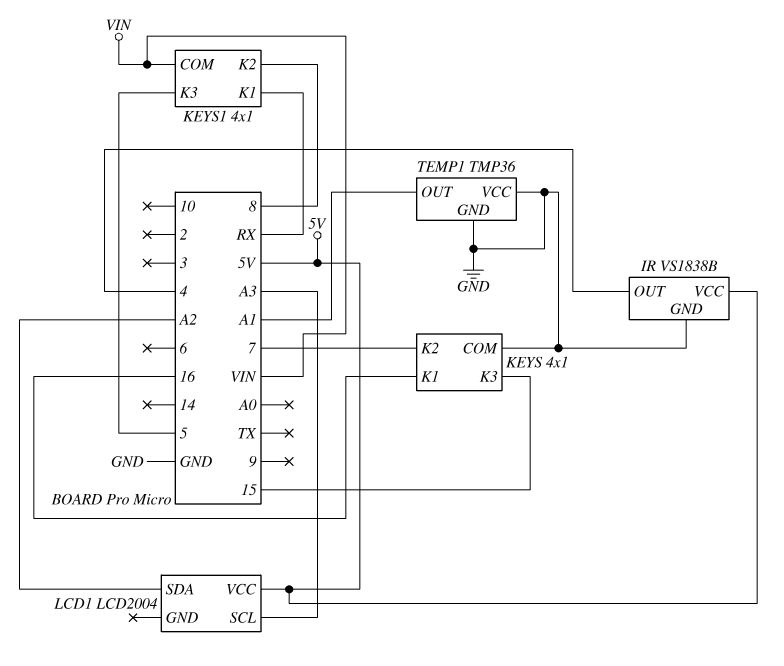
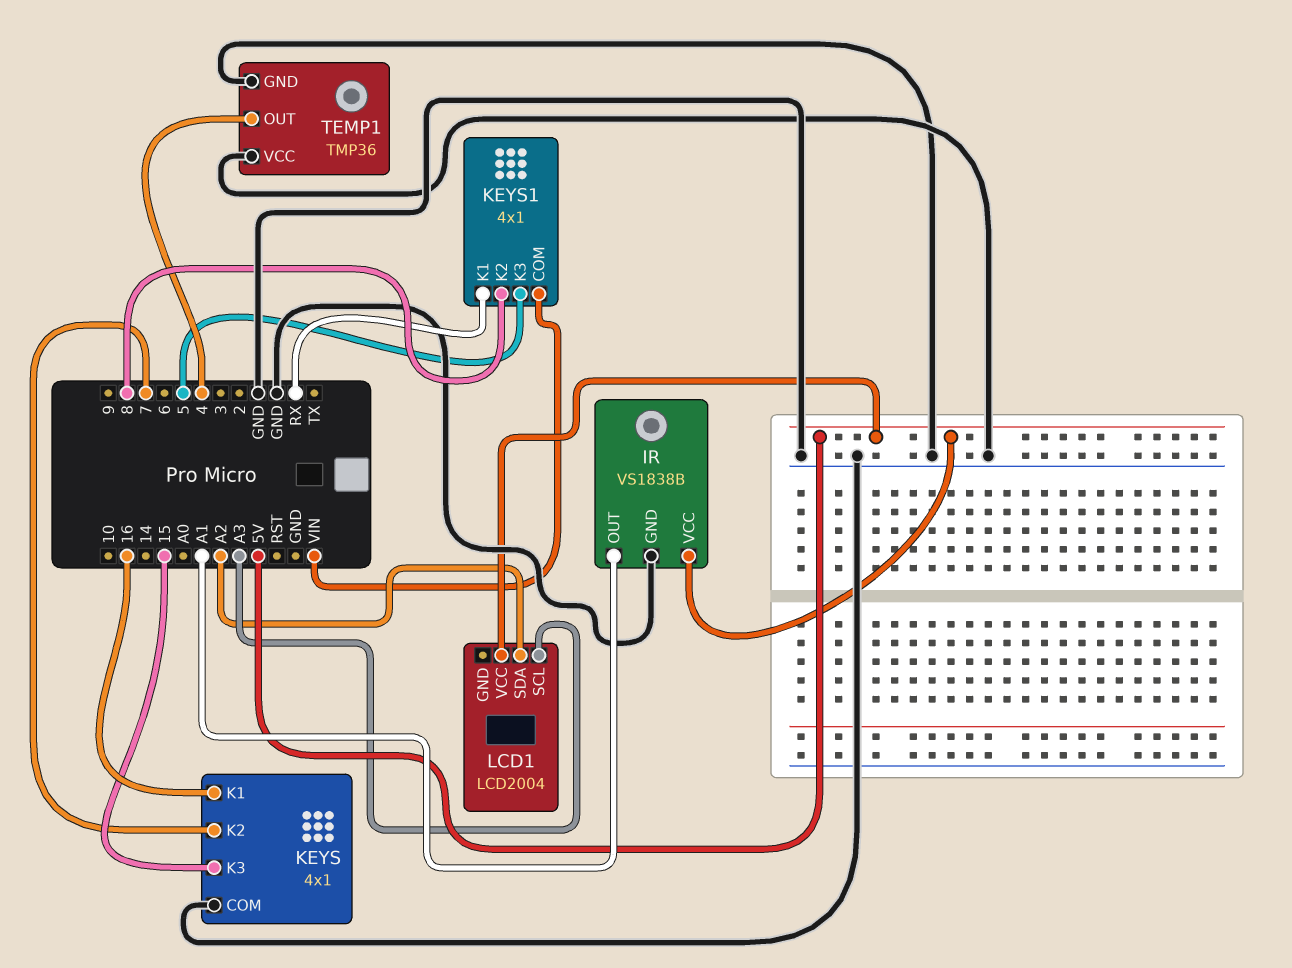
IR pin OUT: 4 -> A1
TEMP1 pin OUT: A1 -> 4

